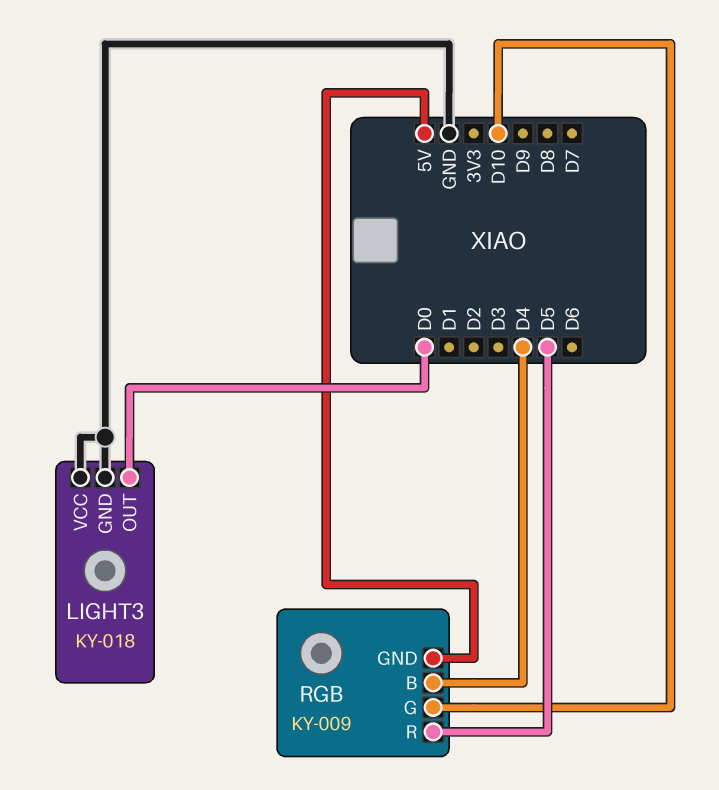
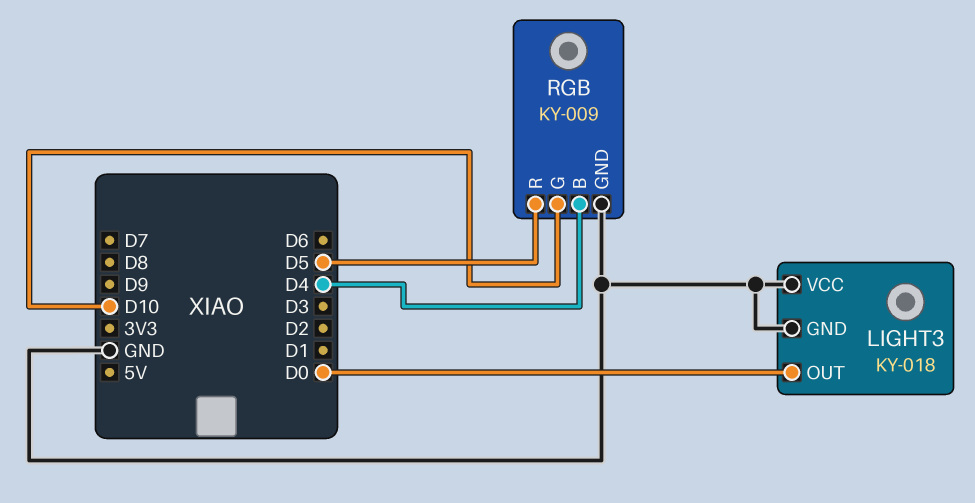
RGB pin GND: 5V -> GND

